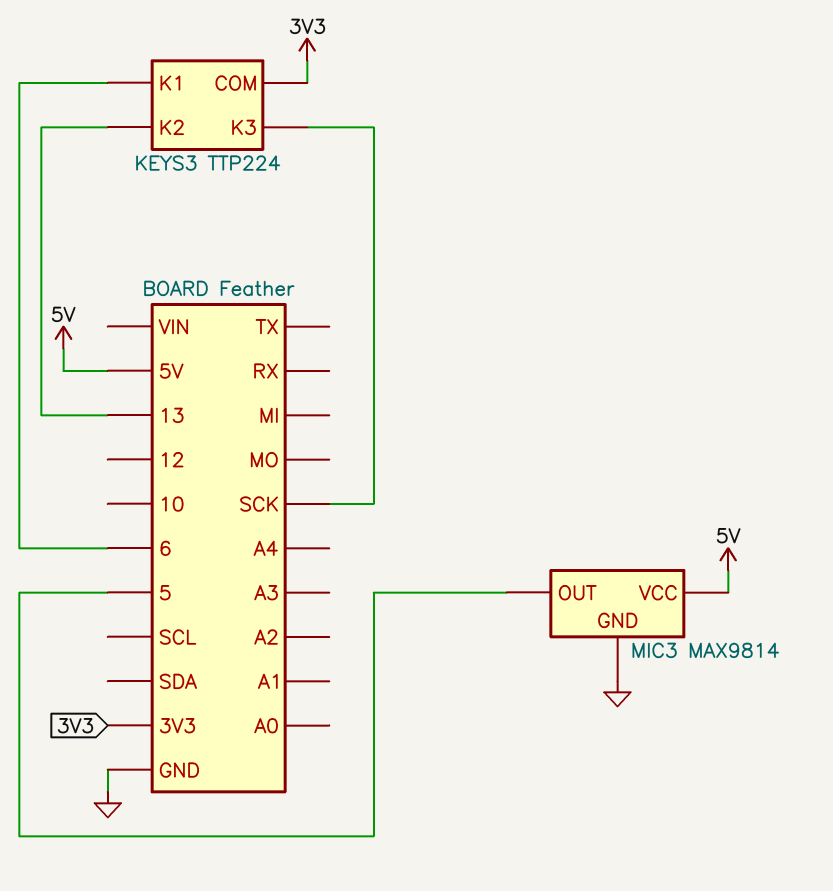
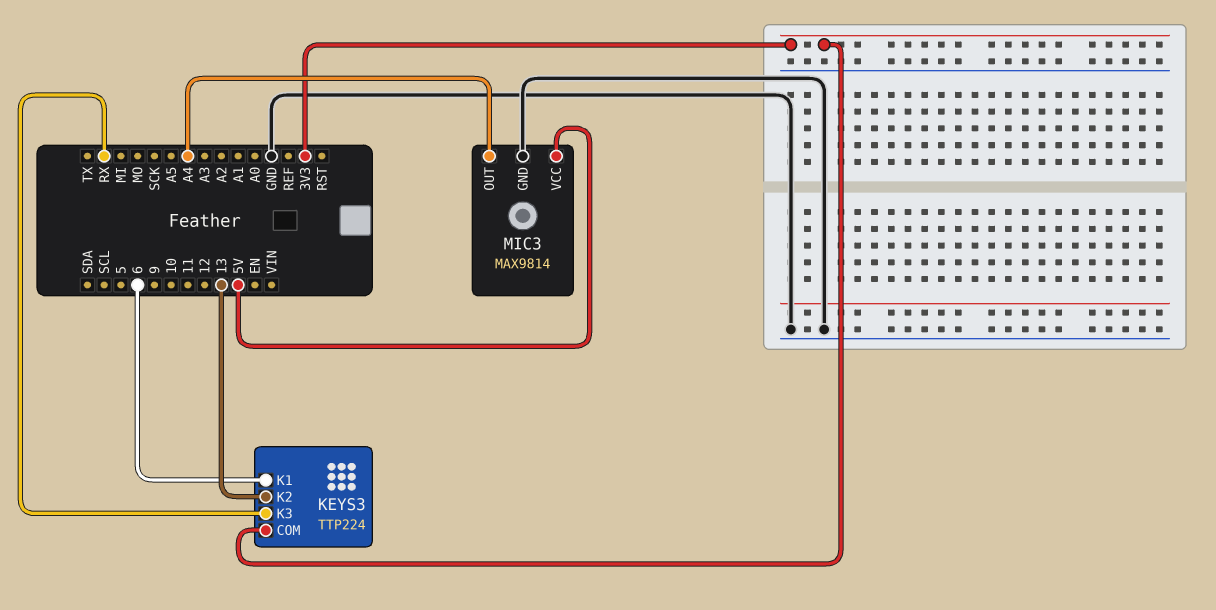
KEYS3 pin K3: SCK -> RX
MIC3 pin OUT: 5 -> A4

